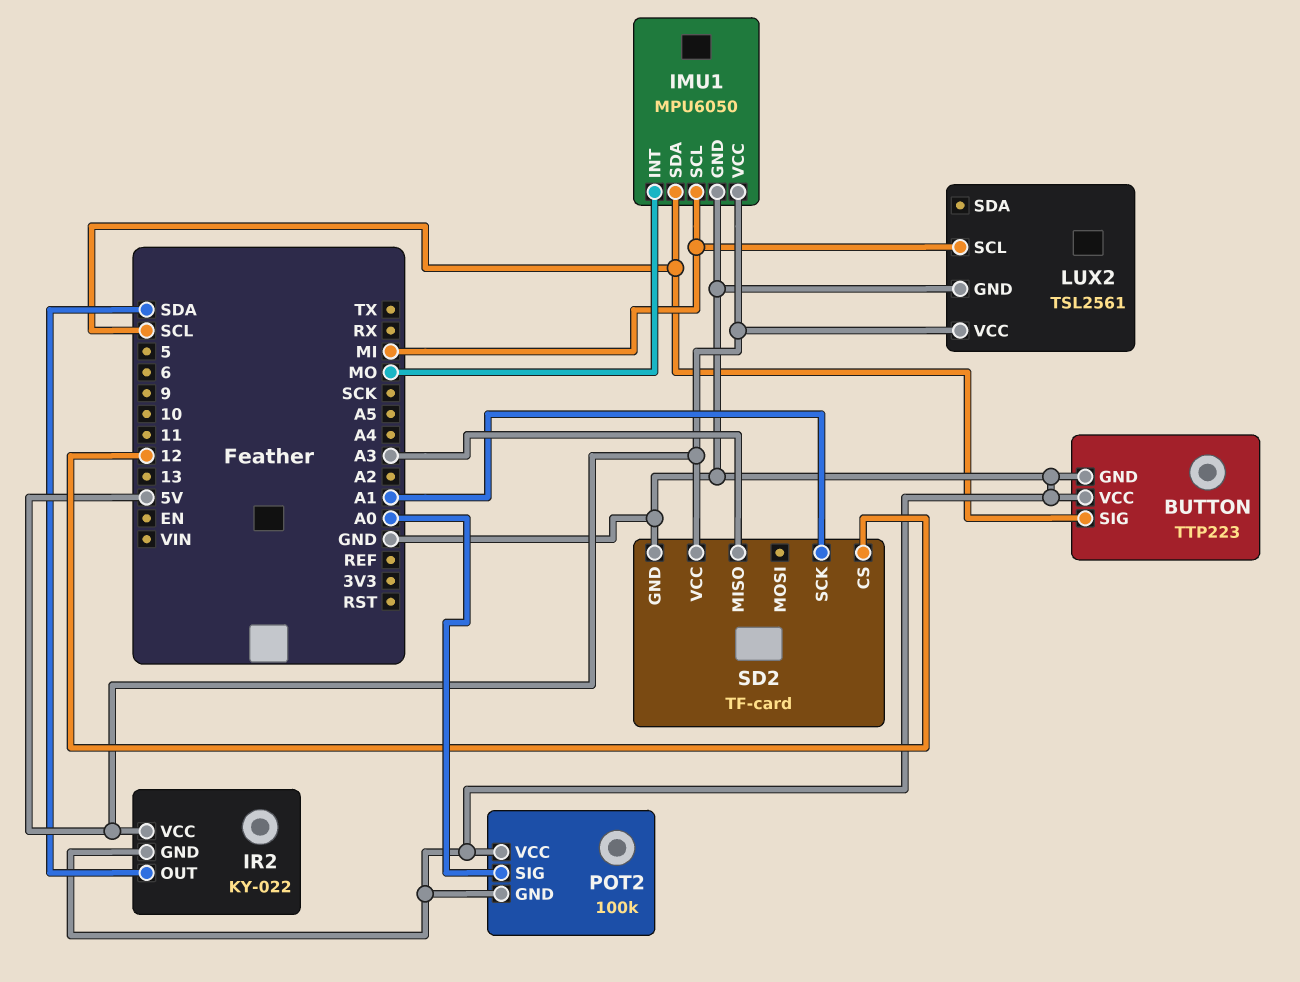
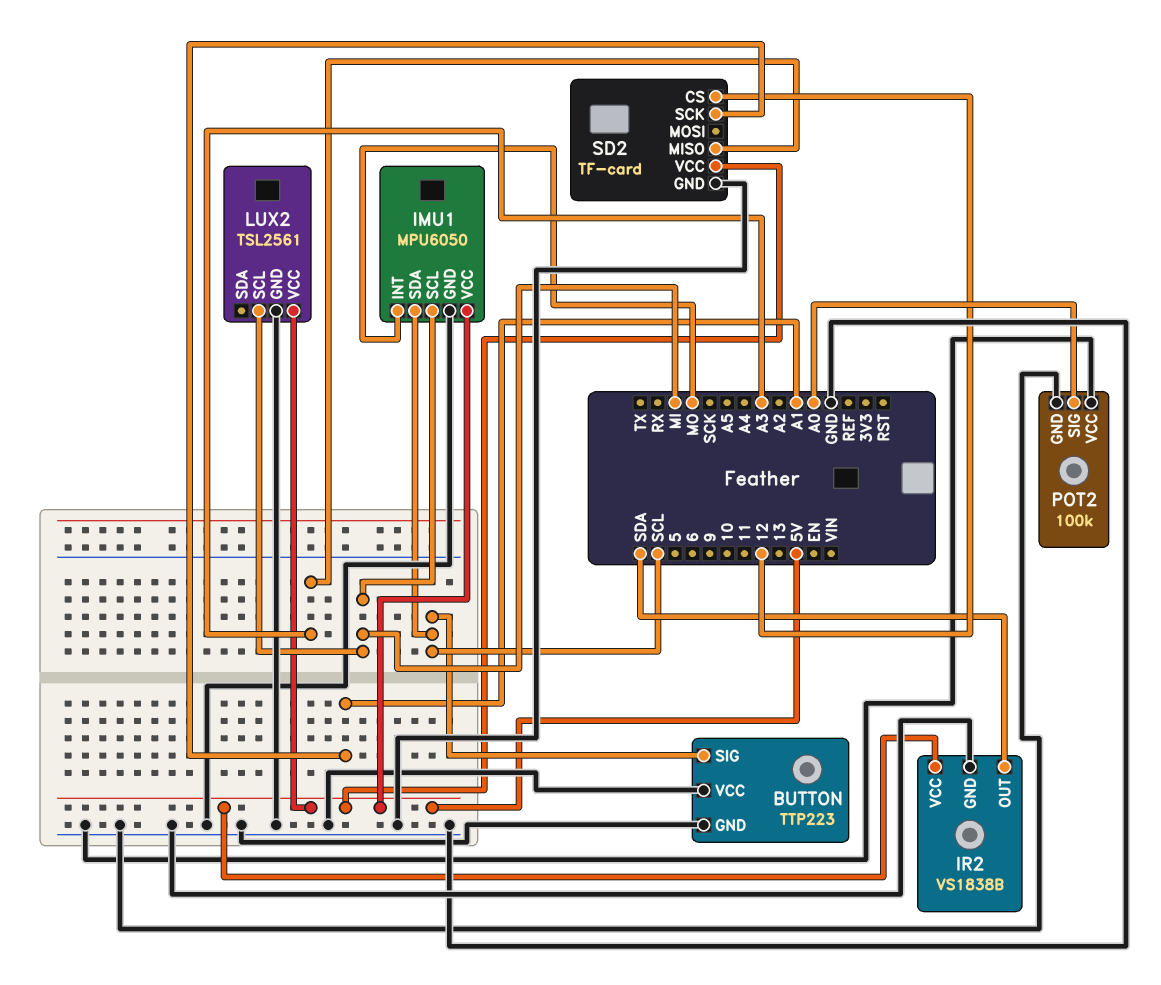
IR2: KY-022 -> VS1838B

